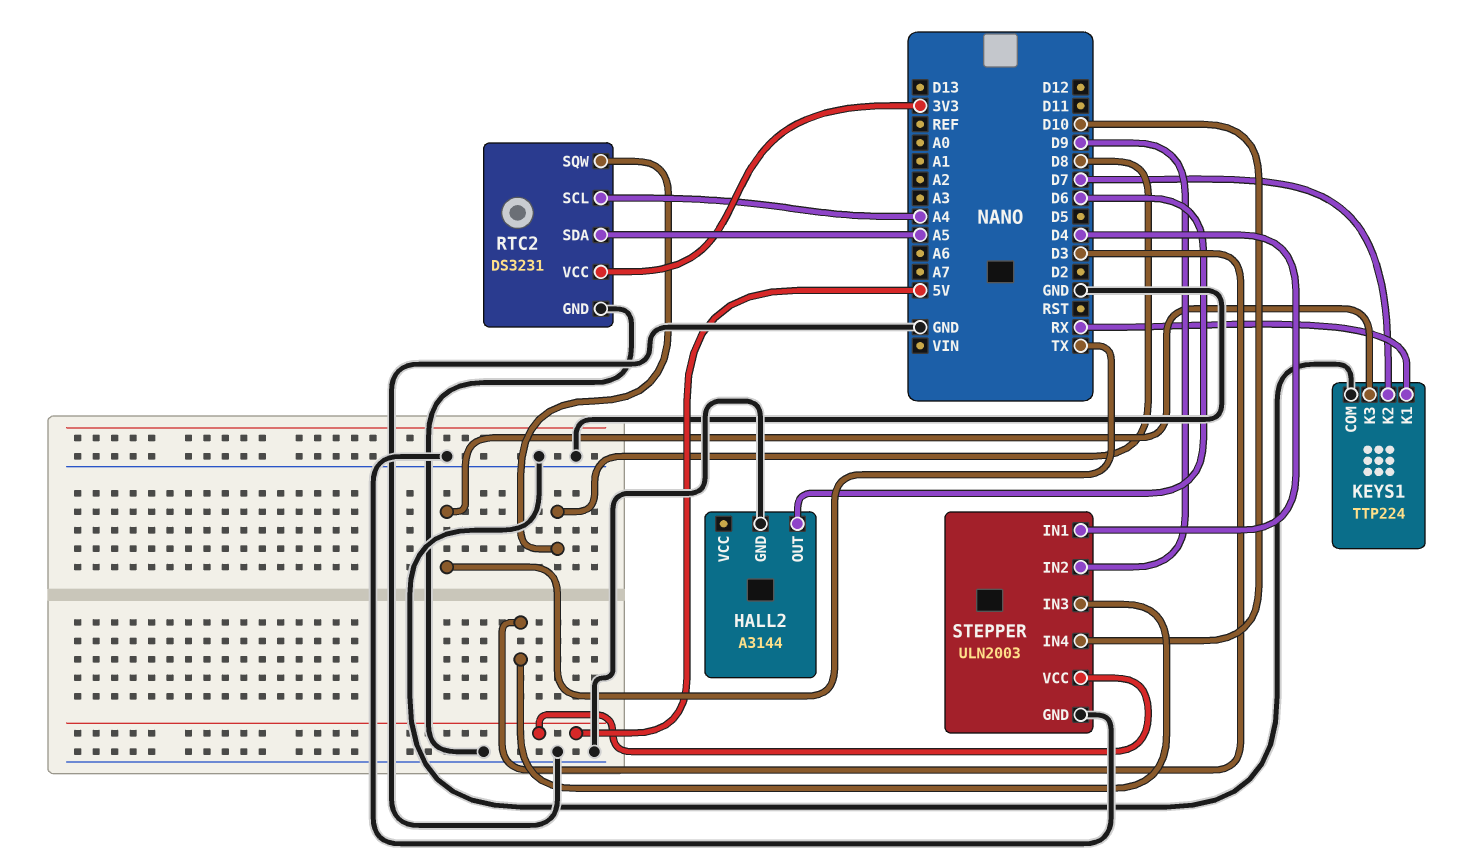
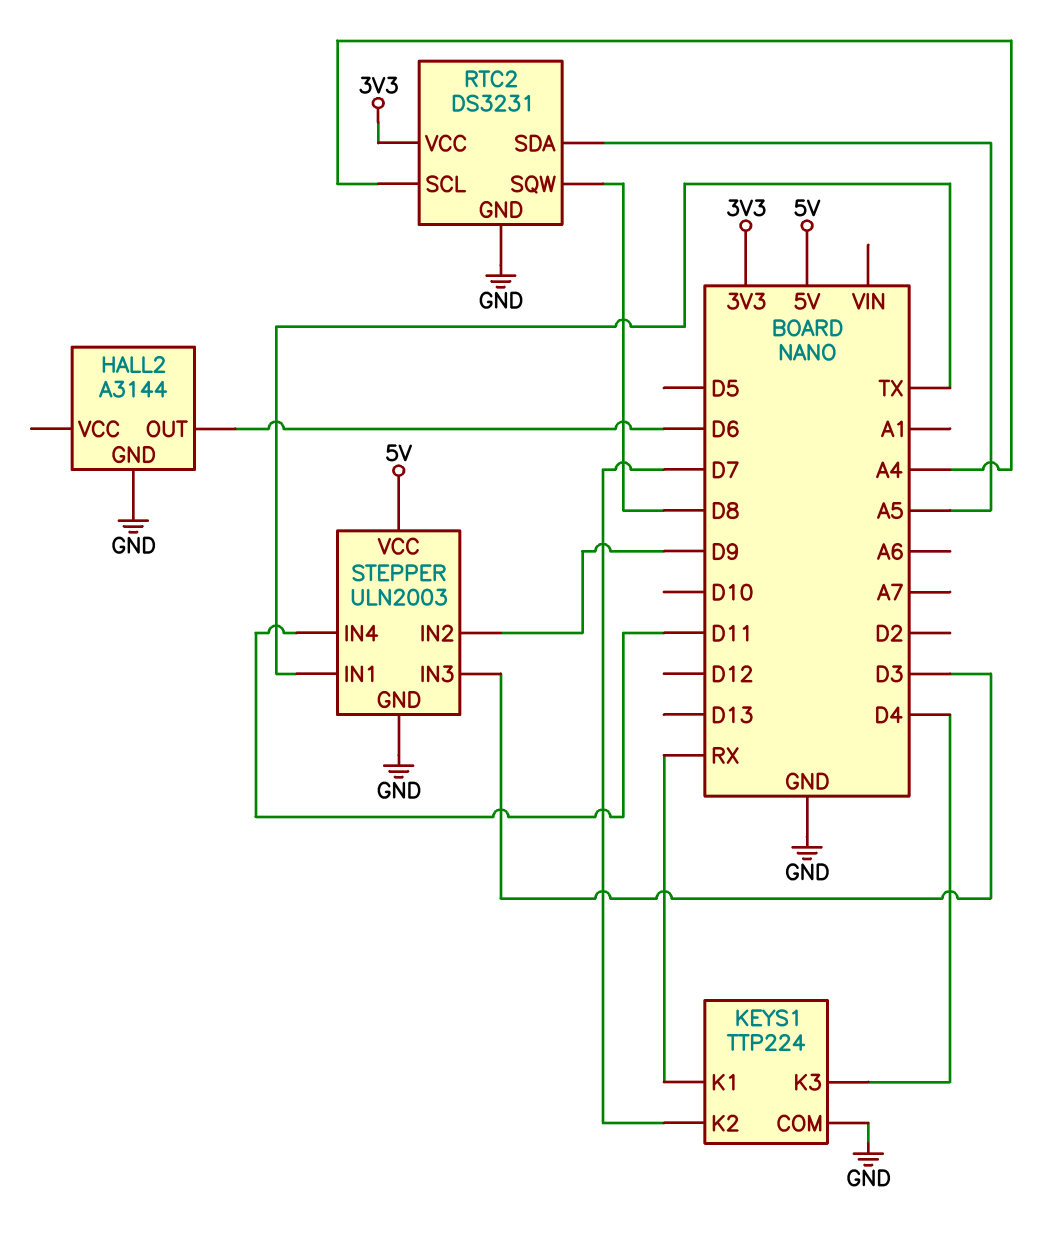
KEYS1 pin K3: TX -> D4
STEPPER pin IN1: D4 -> TX
STEPPER pin IN4: D10 -> D11

